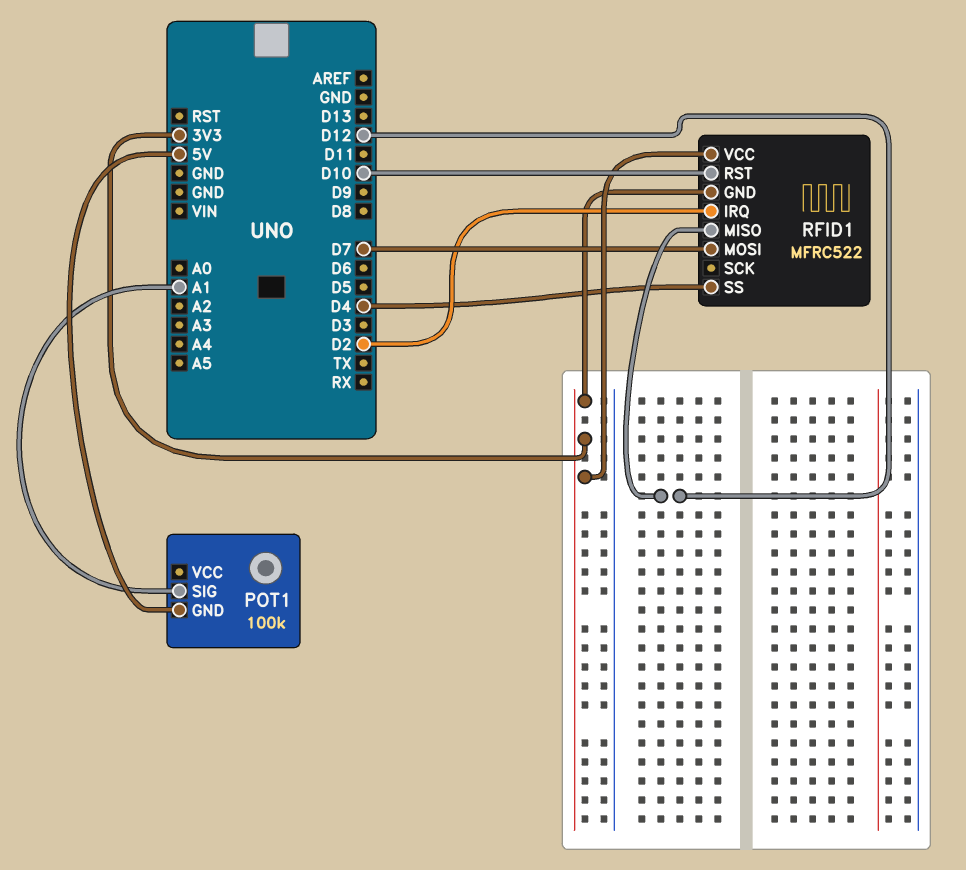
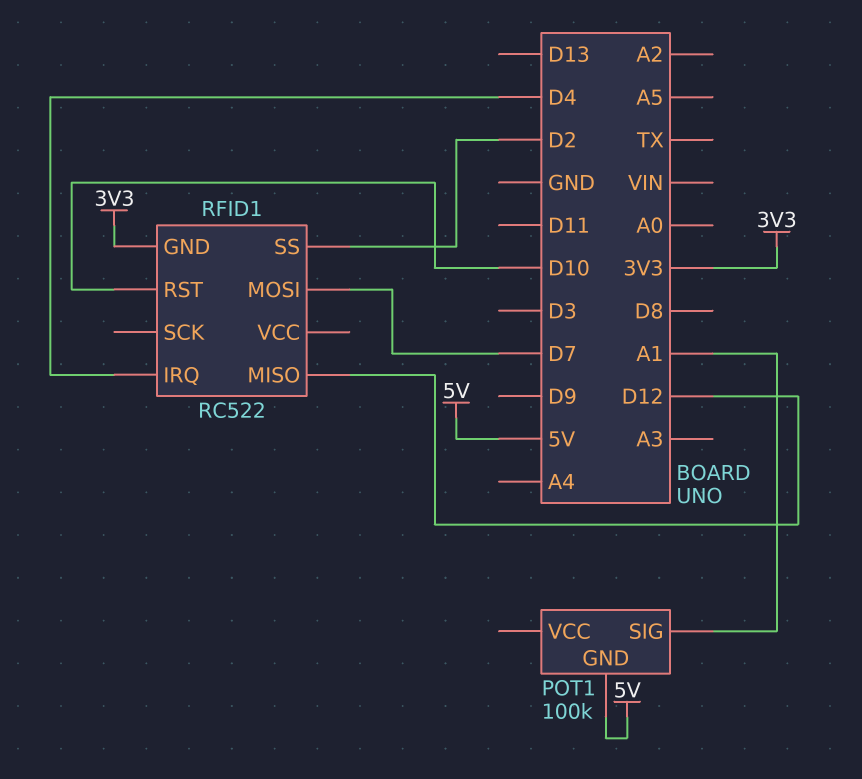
RFID1: MFRC522 -> RC522
RFID1 pin IRQ: D2 -> D4
RFID1 pin SS: D4 -> D2
RFID1 pin VCC: 3V3 -> none

